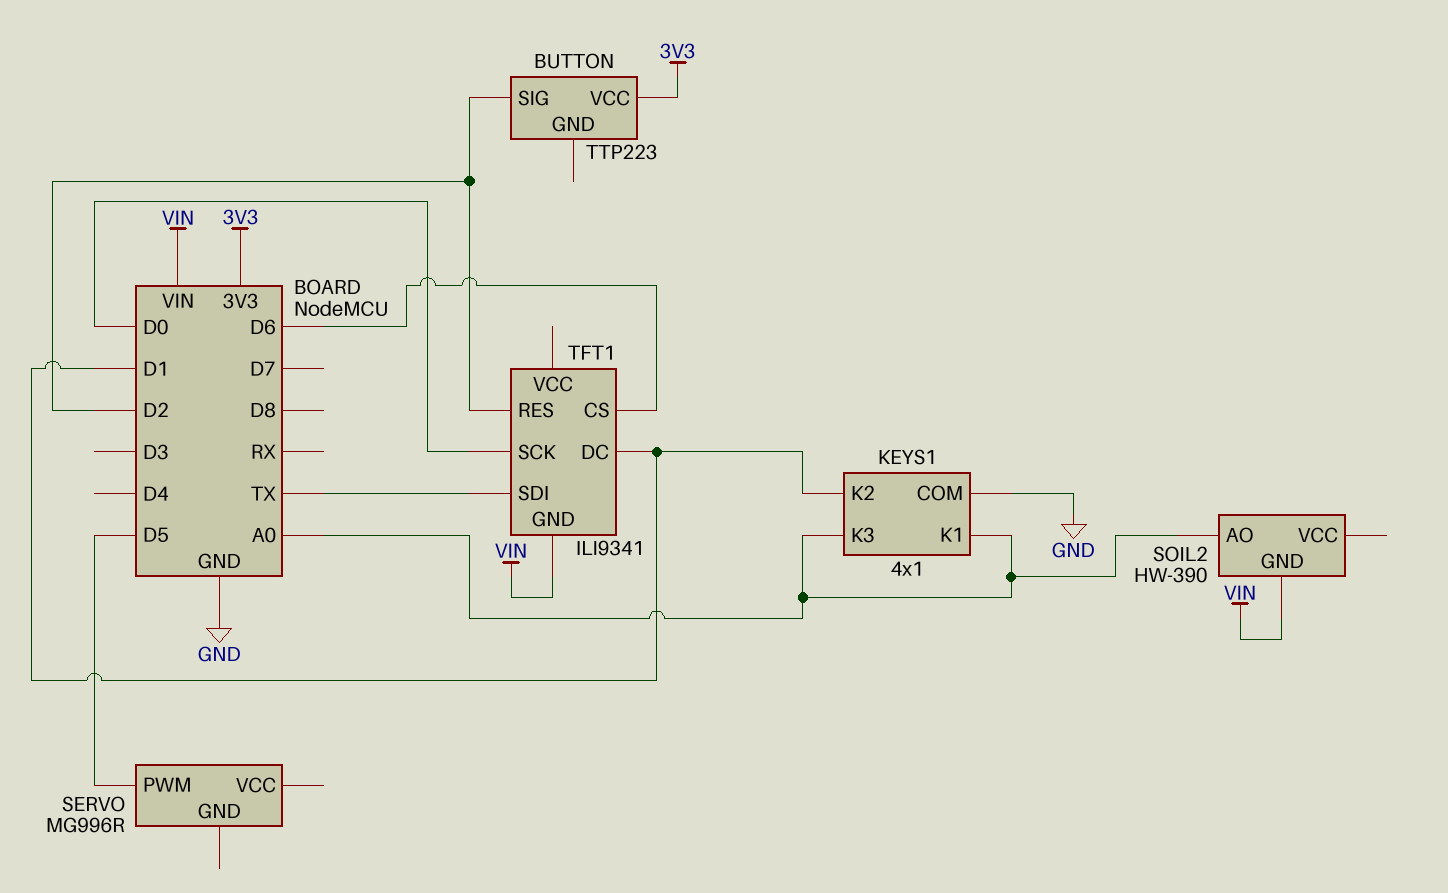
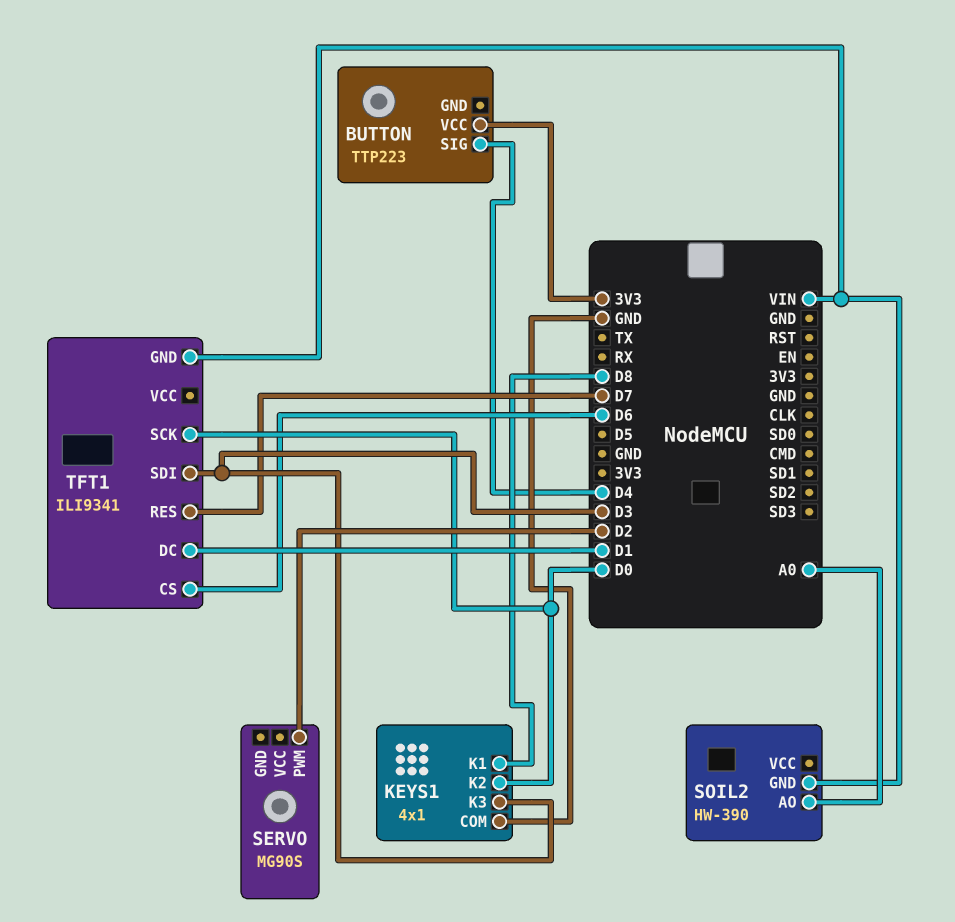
BUTTON pin SIG: D2 -> D4
KEYS1 pin K1: A0 -> D8
KEYS1 pin K2: D1 -> D0
KEYS1 pin K3: A0 -> D3
SERVO: MG996R -> MG90S
SERVO pin PWM: D5 -> D2
TFT1 pin RES: D2 -> D7
TFT1 pin SDI: TX -> D3

